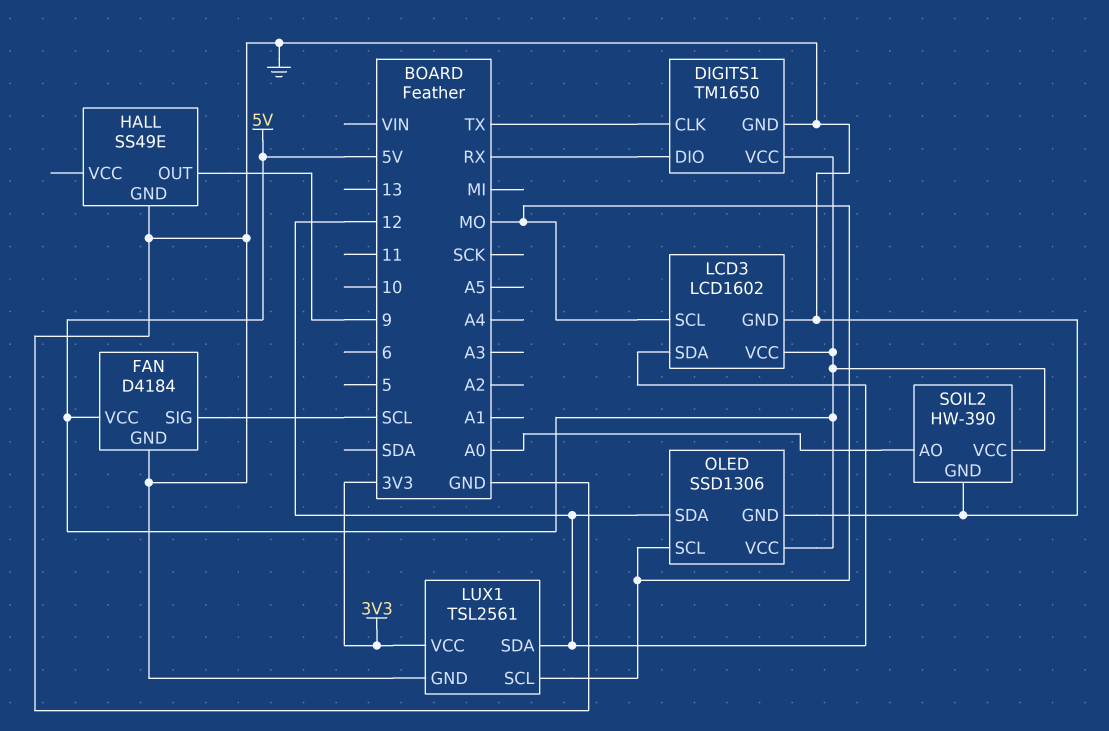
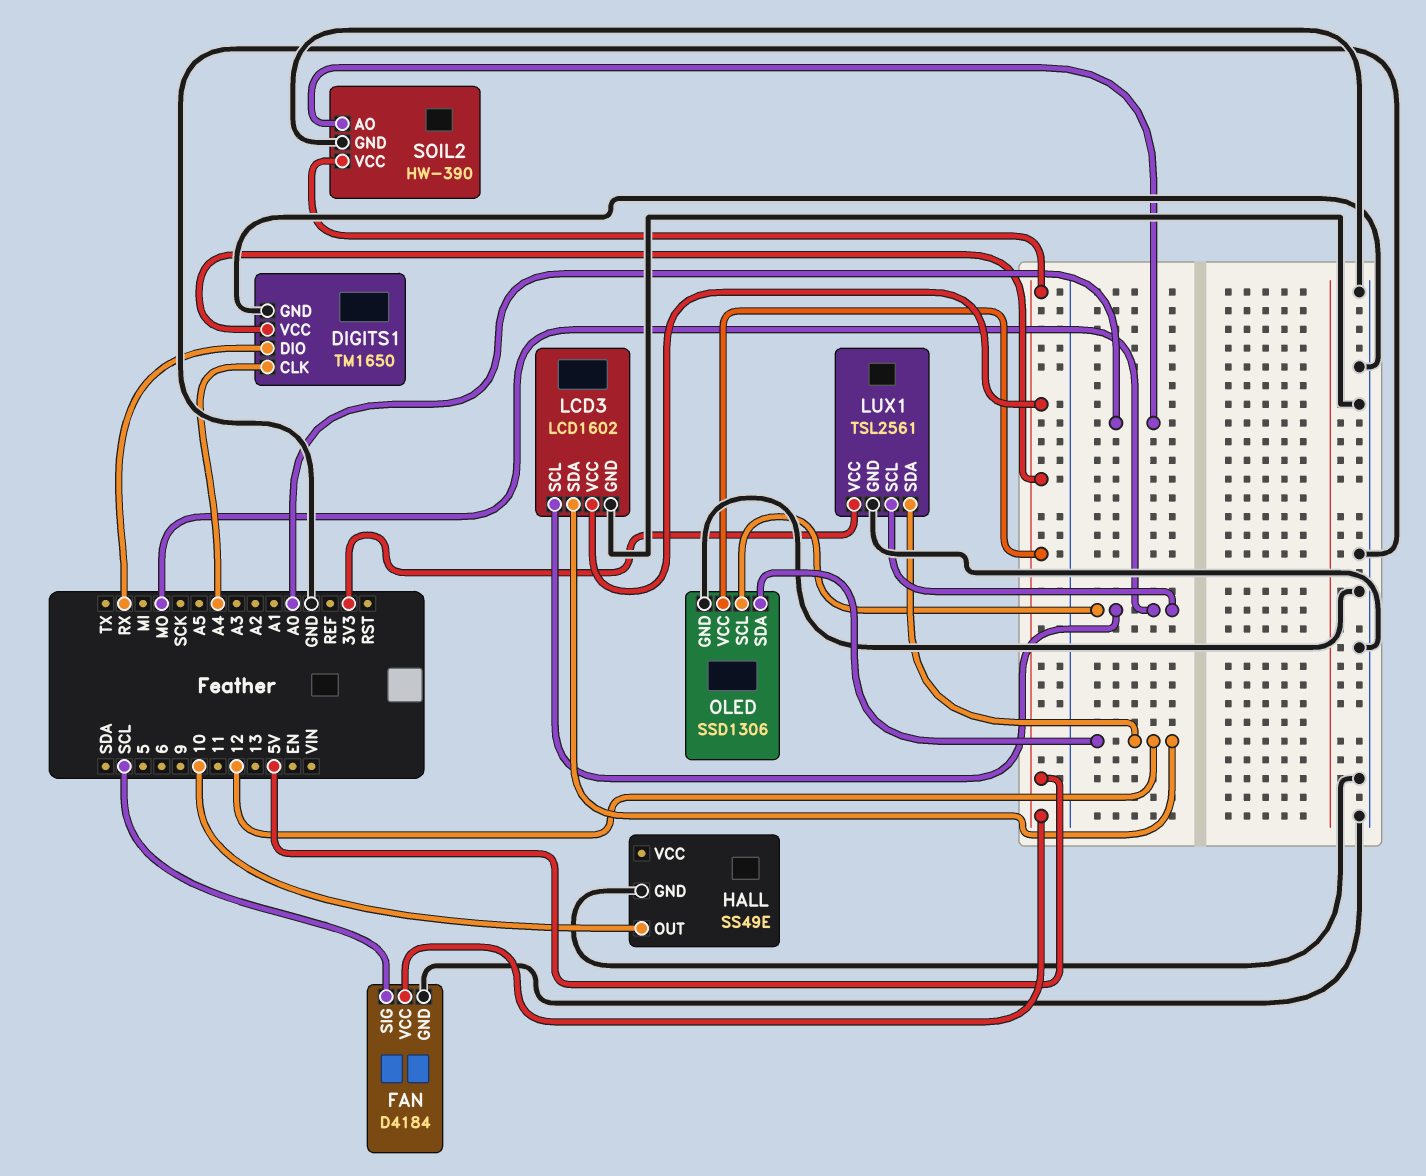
DIGITS1 pin CLK: TX -> A4
HALL pin OUT: 9 -> 10

